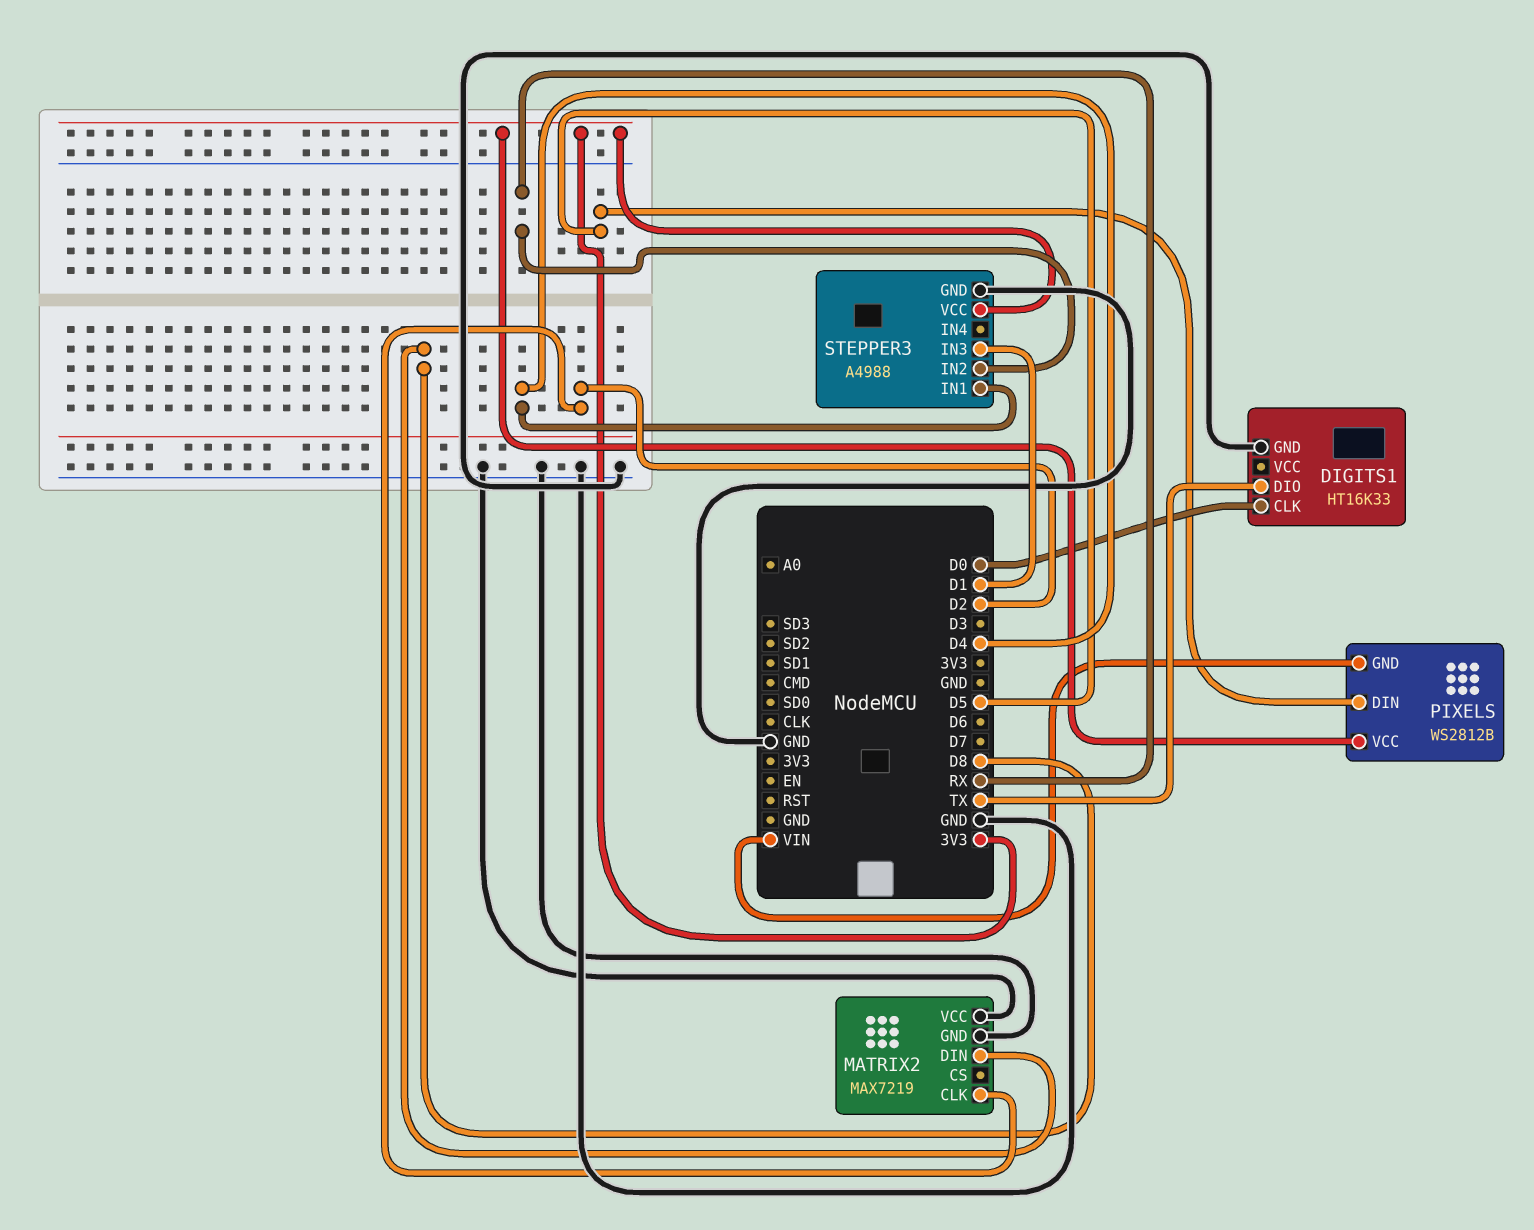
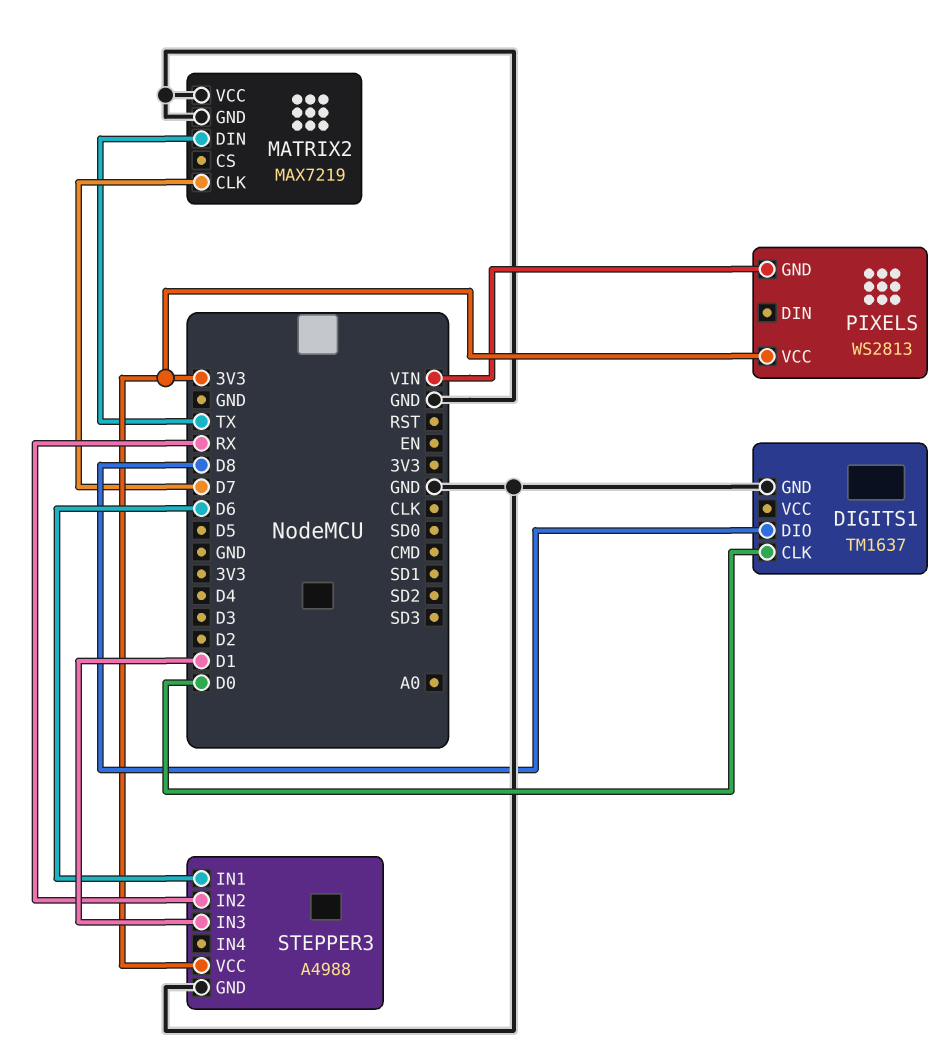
DIGITS1: HT16K33 -> TM1637
DIGITS1 pin DIO: TX -> D8
MATRIX2 pin CLK: D2 -> D7
MATRIX2 pin DIN: D8 -> TX
PIXELS: WS2812B -> WS2813
PIXELS pin DIN: D5 -> none
STEPPER3 pin IN1: D4 -> D6

